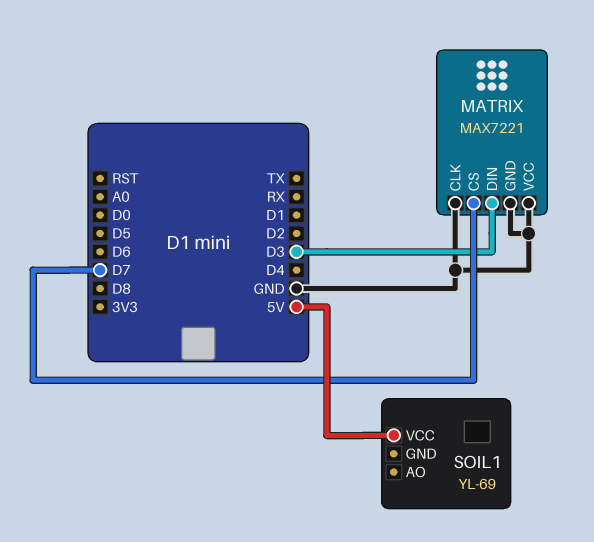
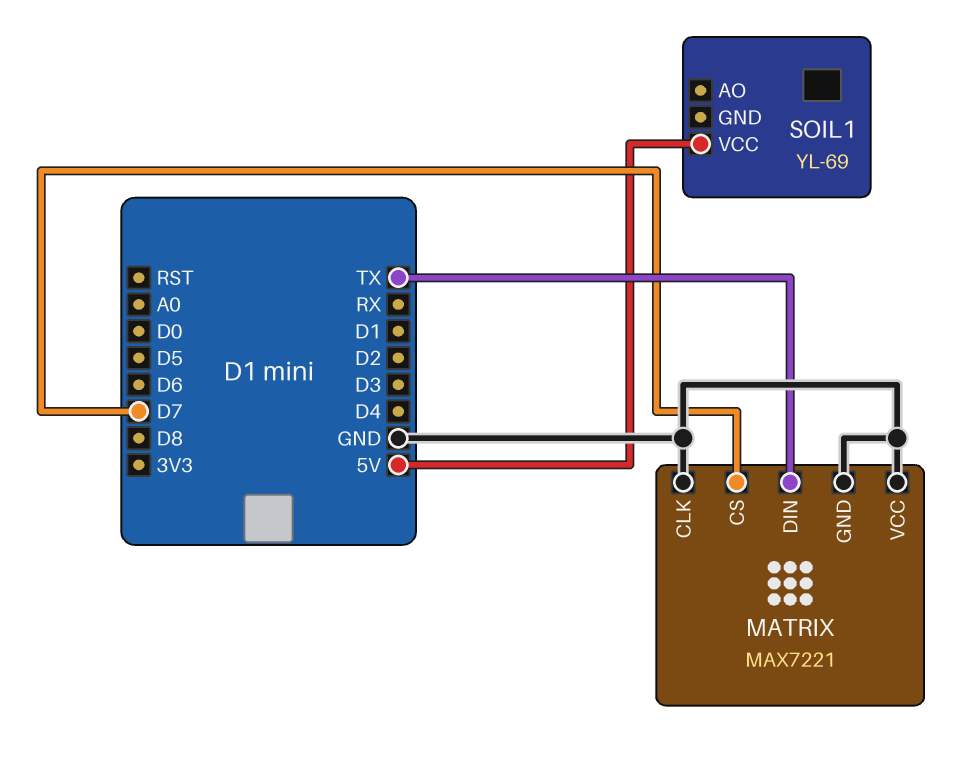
MATRIX pin DIN: D3 -> TX

